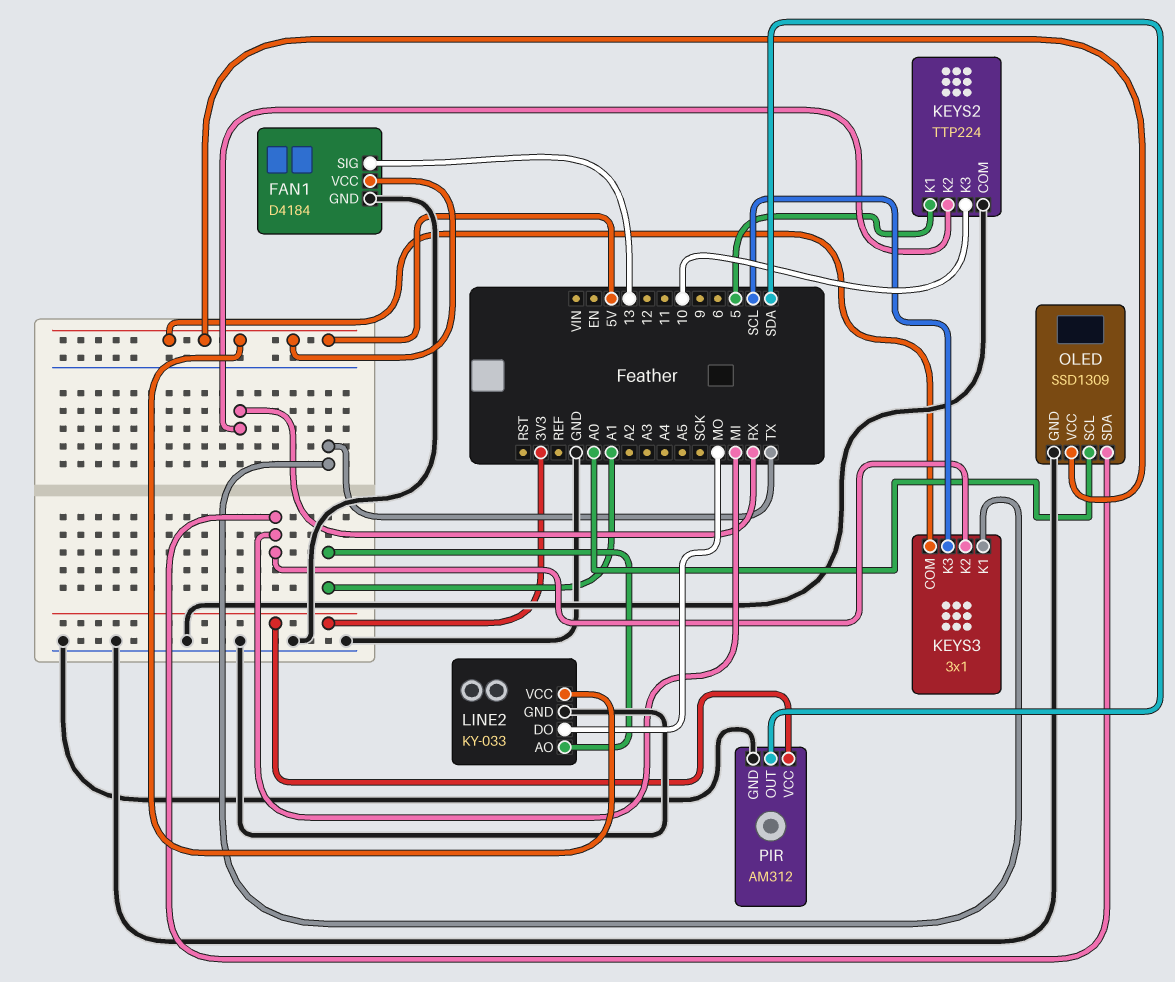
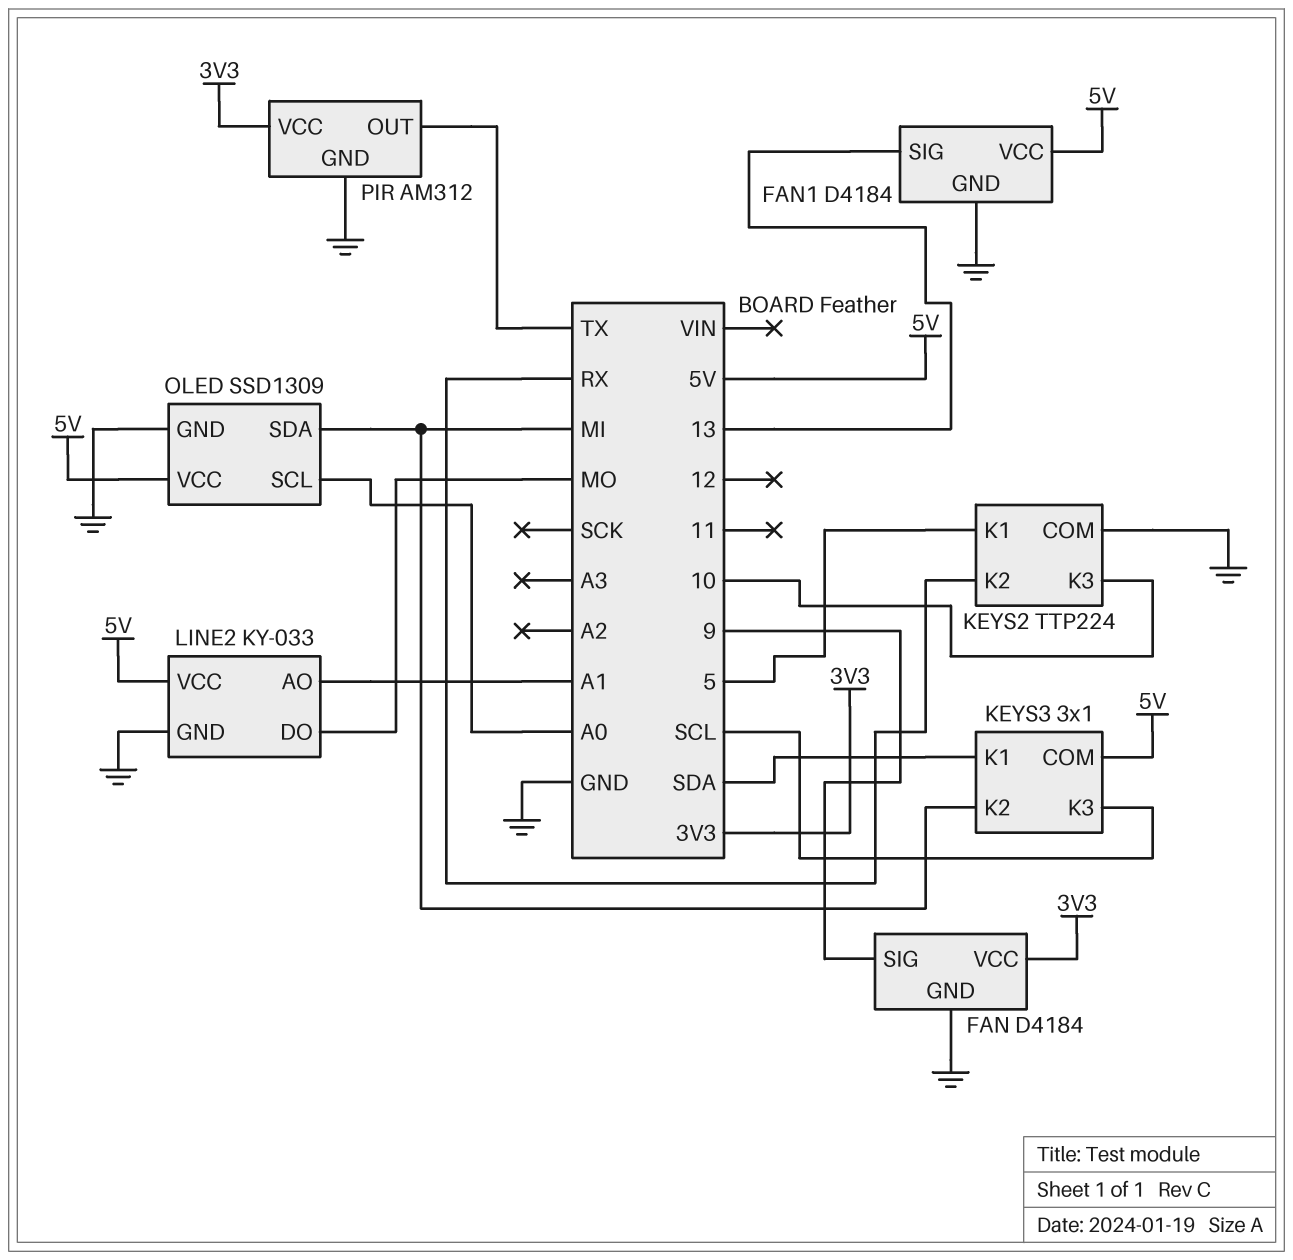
FAN: none -> D4184
FAN pin GND: none -> GND
FAN pin SIG: none -> 9
FAN pin VCC: none -> 3V3
KEYS3 pin K1: TX -> SDA
PIR pin OUT: SDA -> TX

